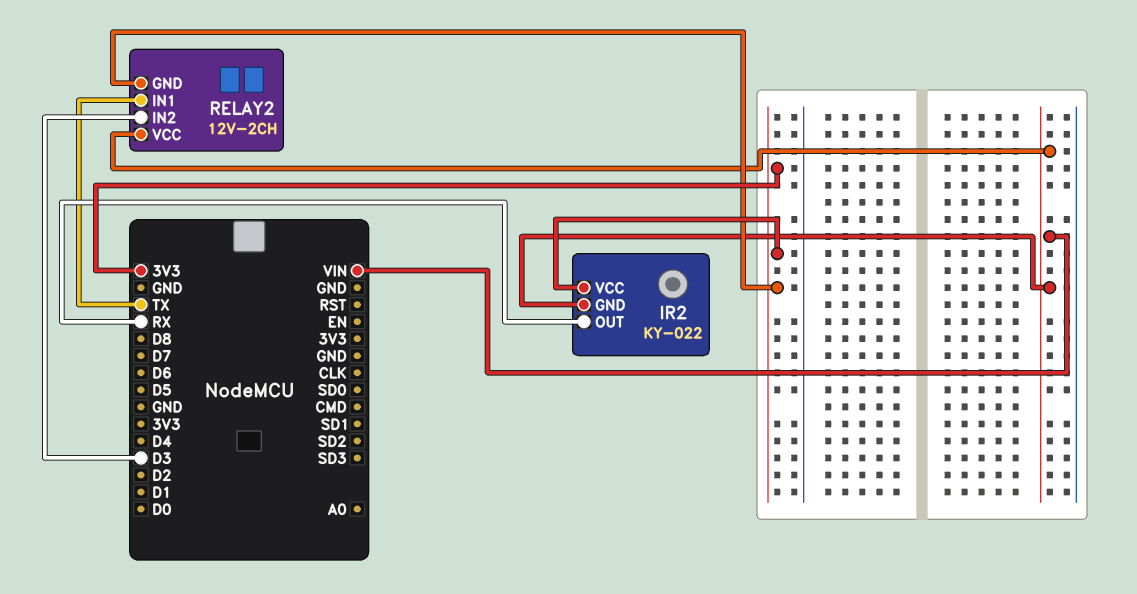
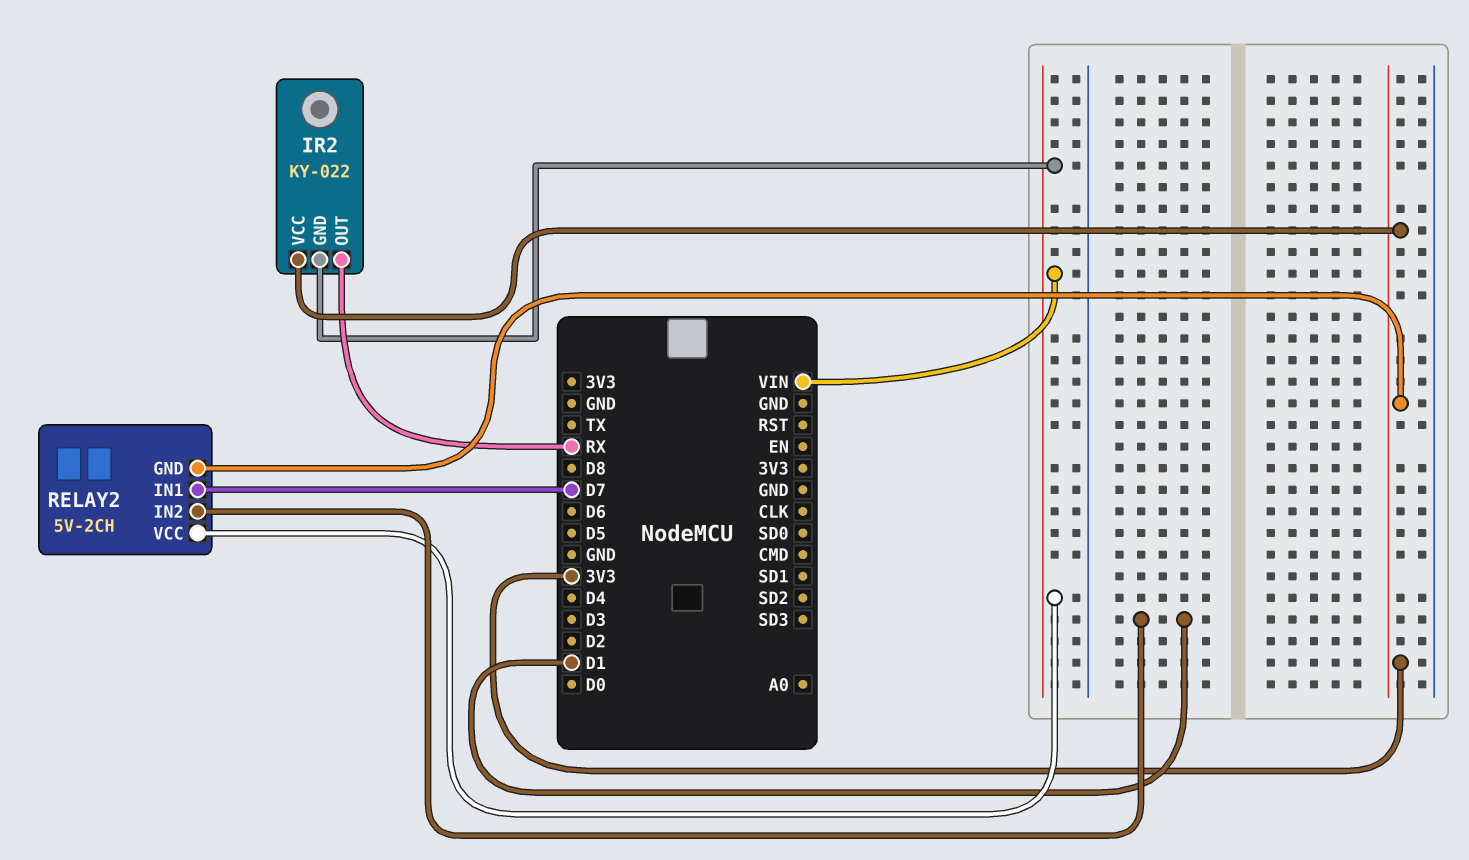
RELAY2: 12V-2CH -> 5V-2CH
RELAY2 pin IN1: TX -> D7
RELAY2 pin IN2: D3 -> D1

